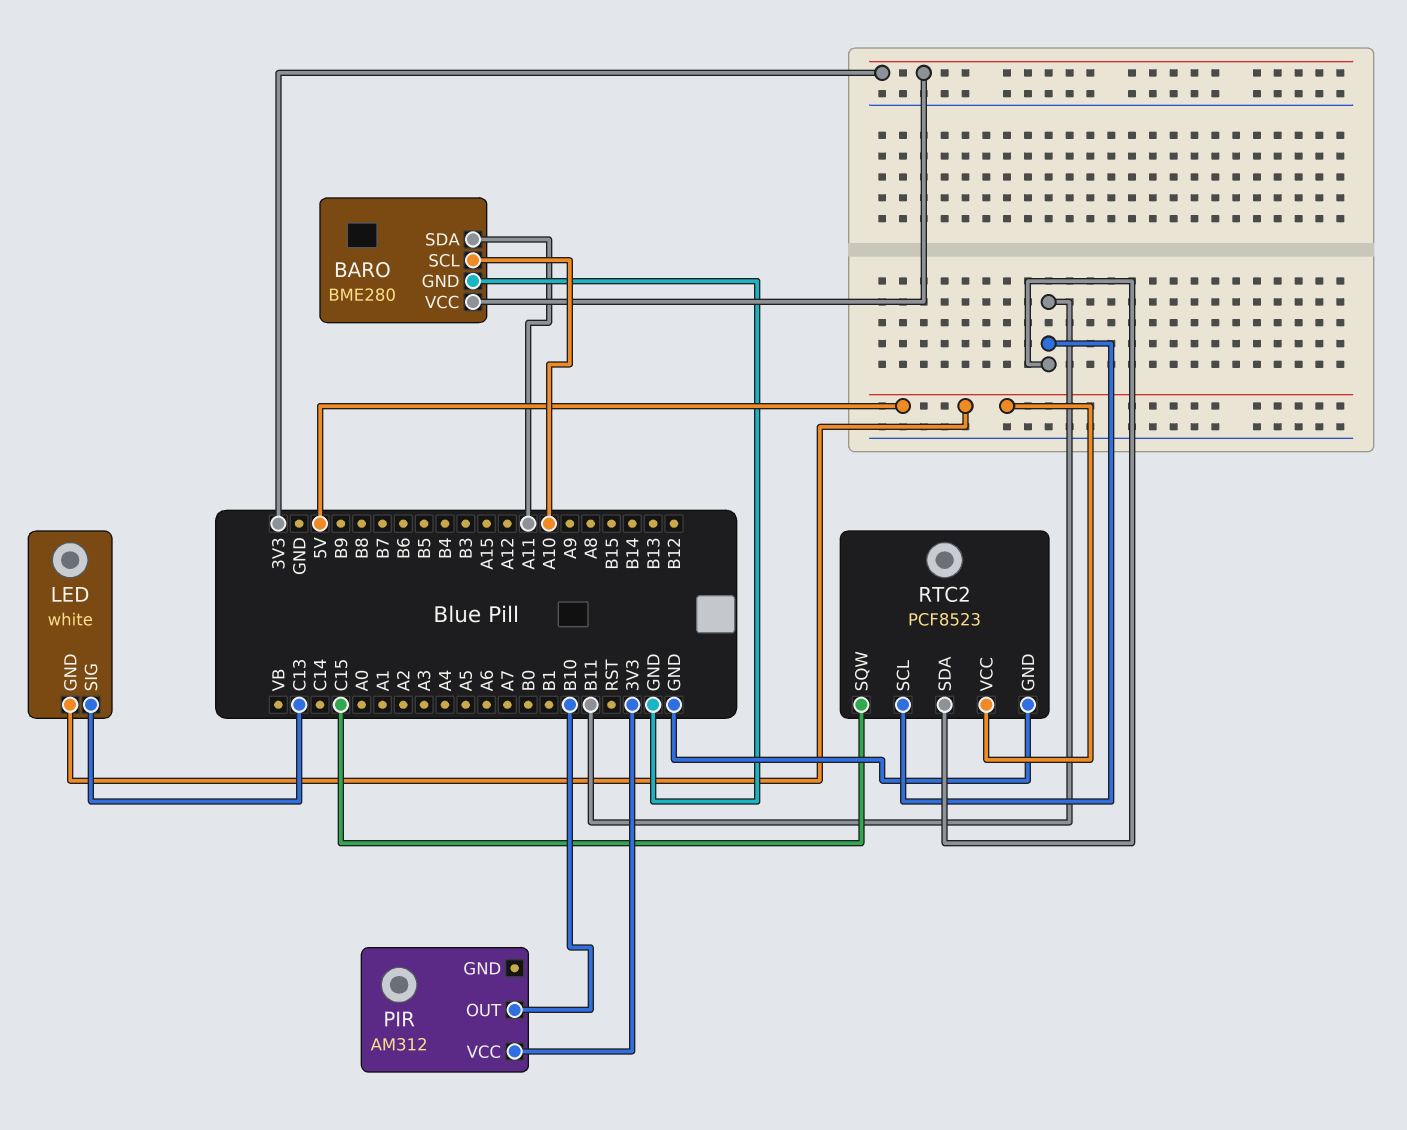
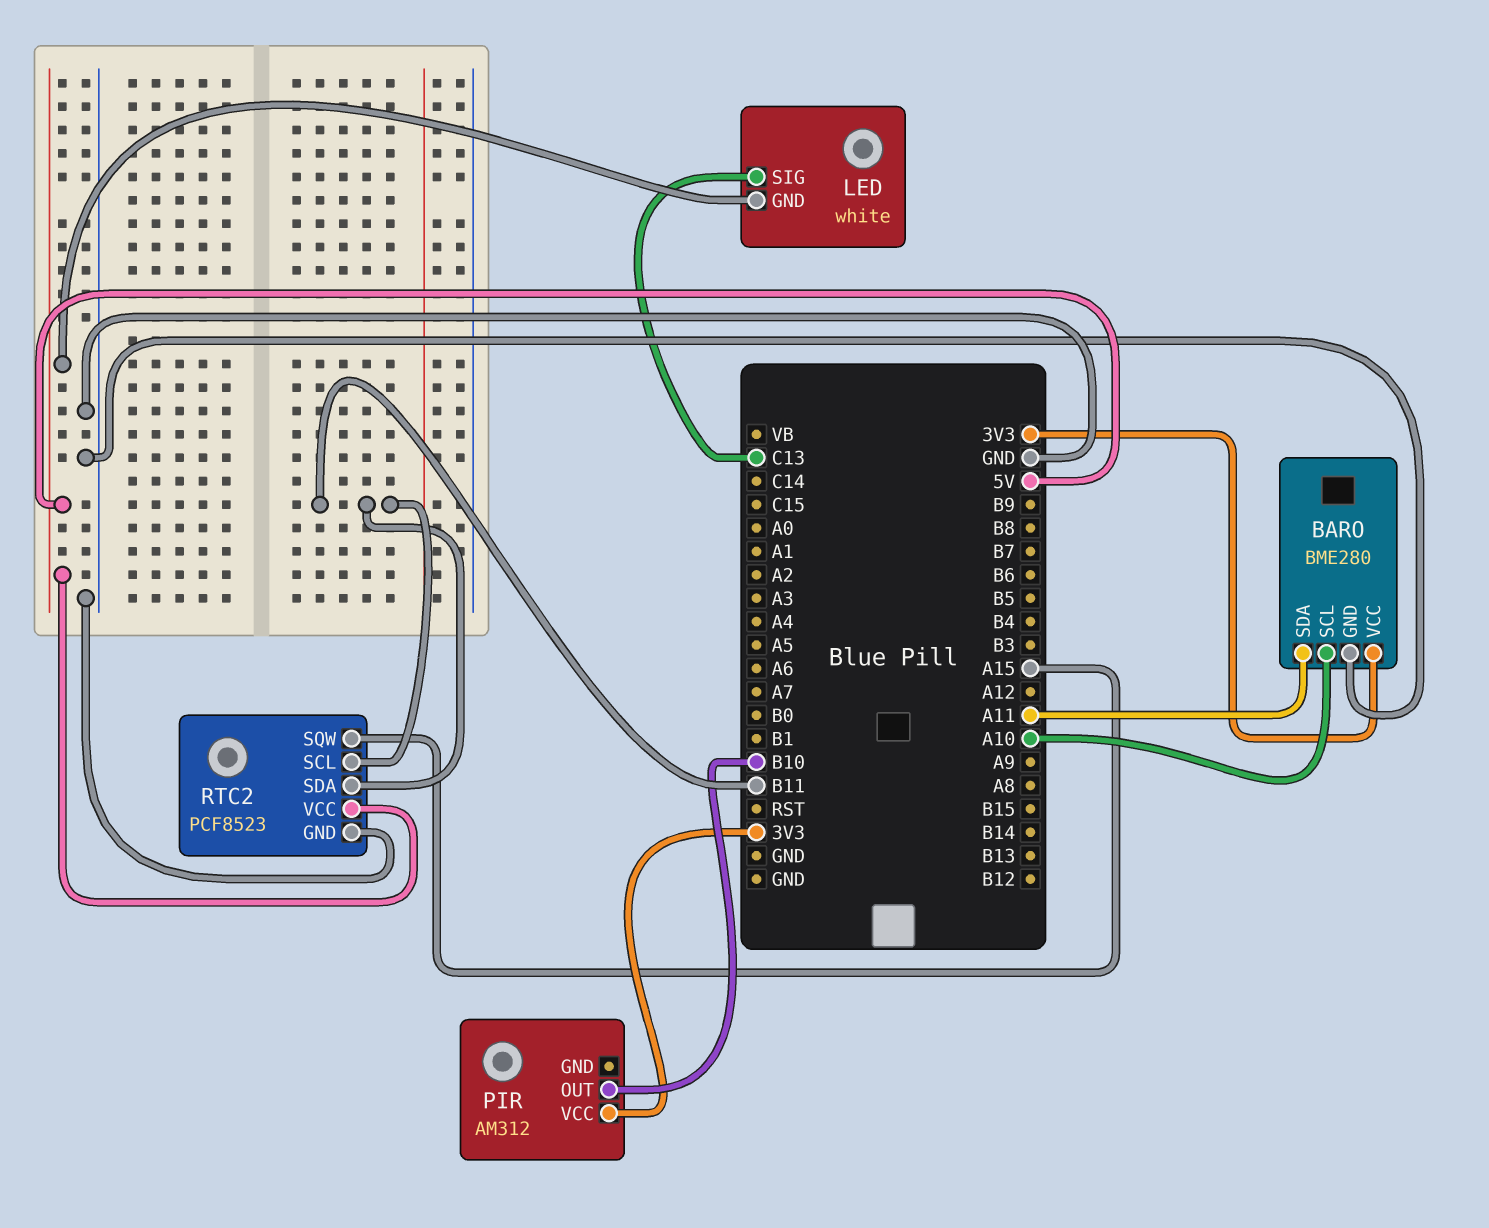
RTC2 pin SQW: C15 -> A15

